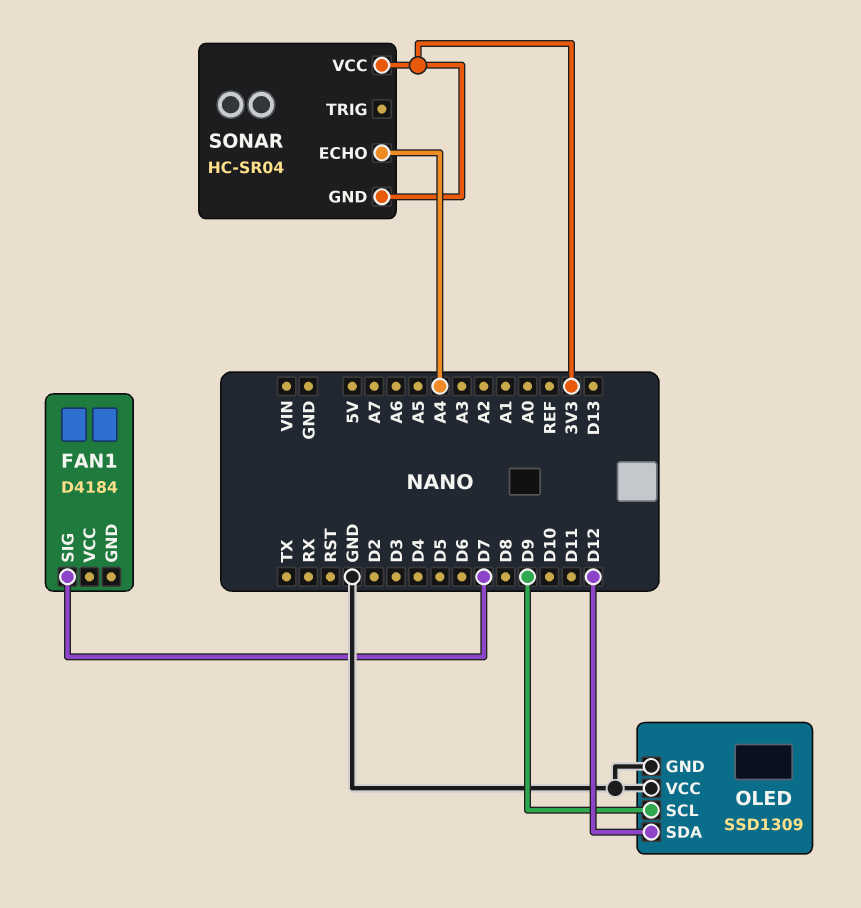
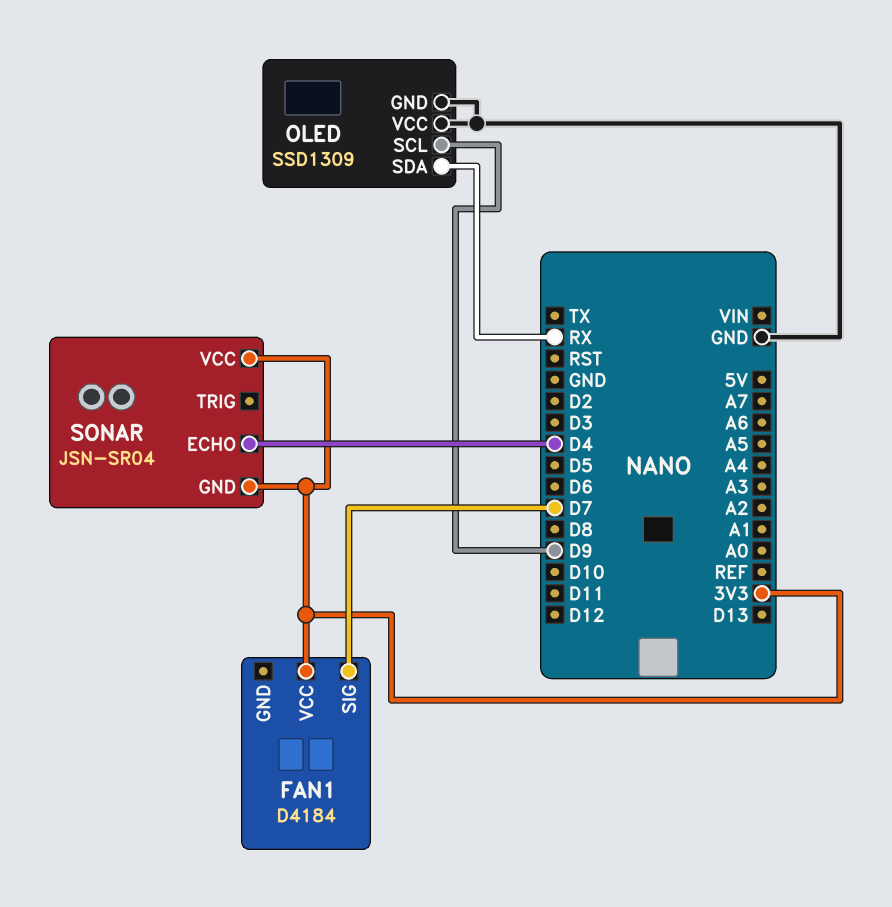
FAN1 pin VCC: none -> 3V3
OLED pin SDA: D12 -> RX
SONAR: HC-SR04 -> JSN-SR04
SONAR pin ECHO: A4 -> D4

